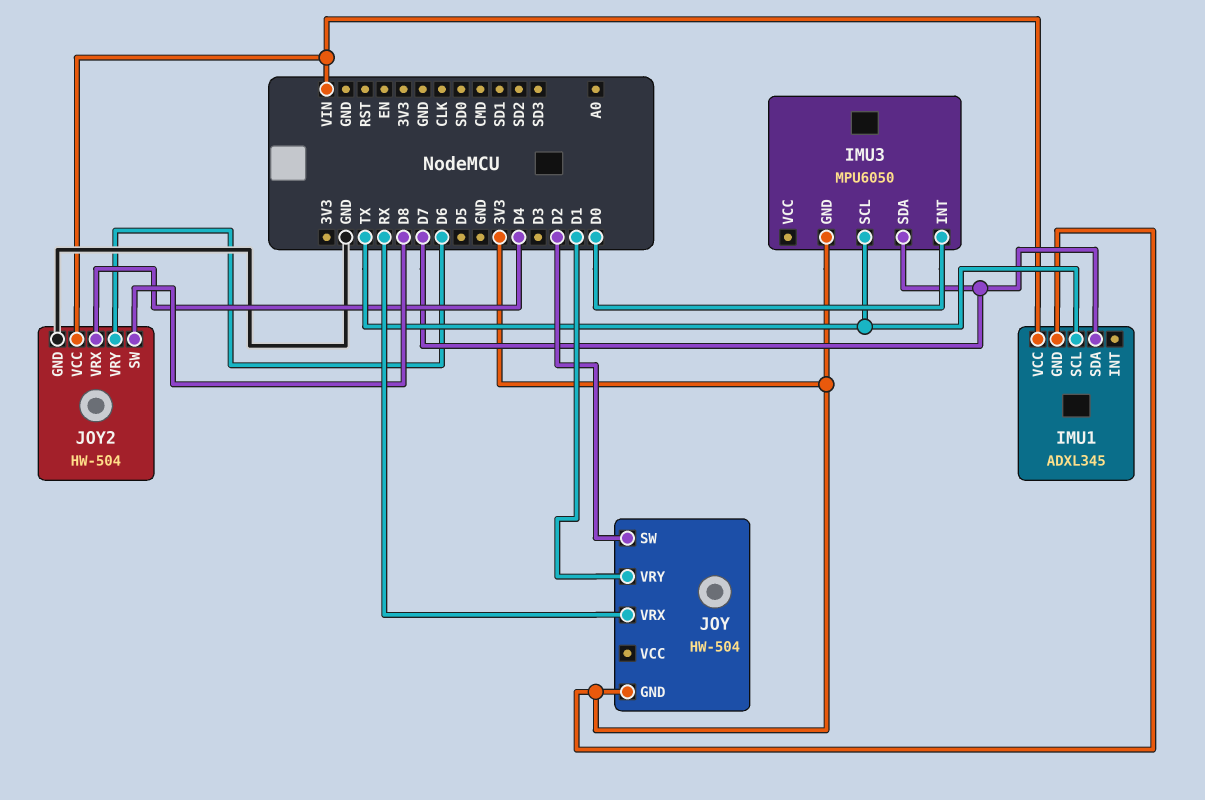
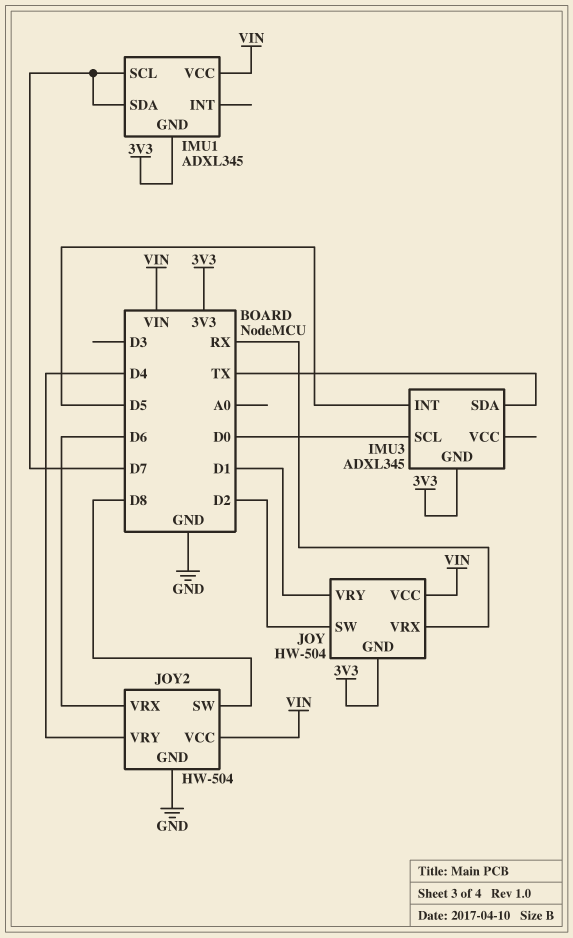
IMU1 pin SCL: TX -> D7
IMU3: MPU6050 -> ADXL345
IMU3 pin INT: D0 -> D5
IMU3 pin SCL: TX -> D0
IMU3 pin SDA: D7 -> TX
JOY pin VCC: none -> VIN
JOY2 pin VRX: D4 -> D6
JOY2 pin VRY: D6 -> D4

